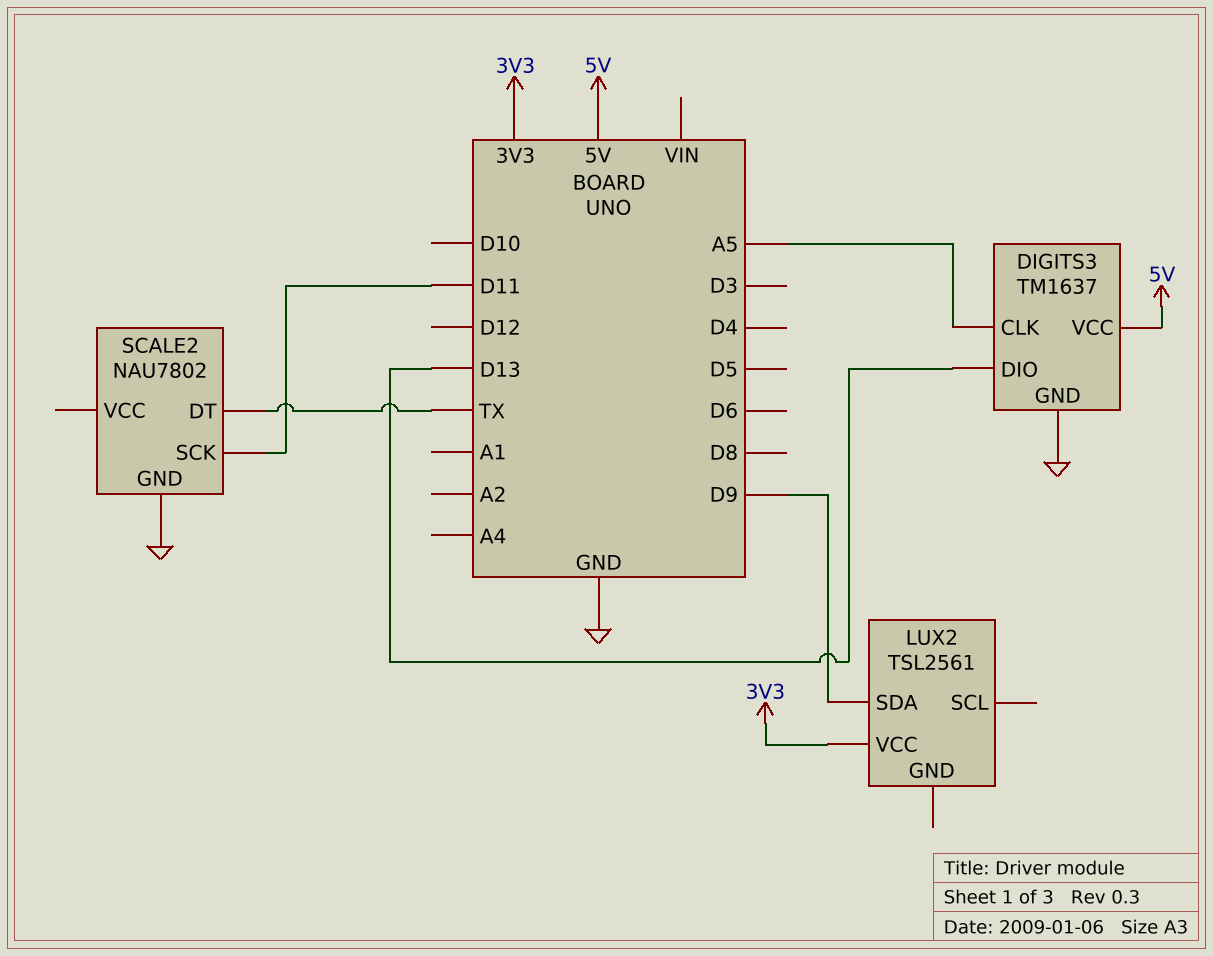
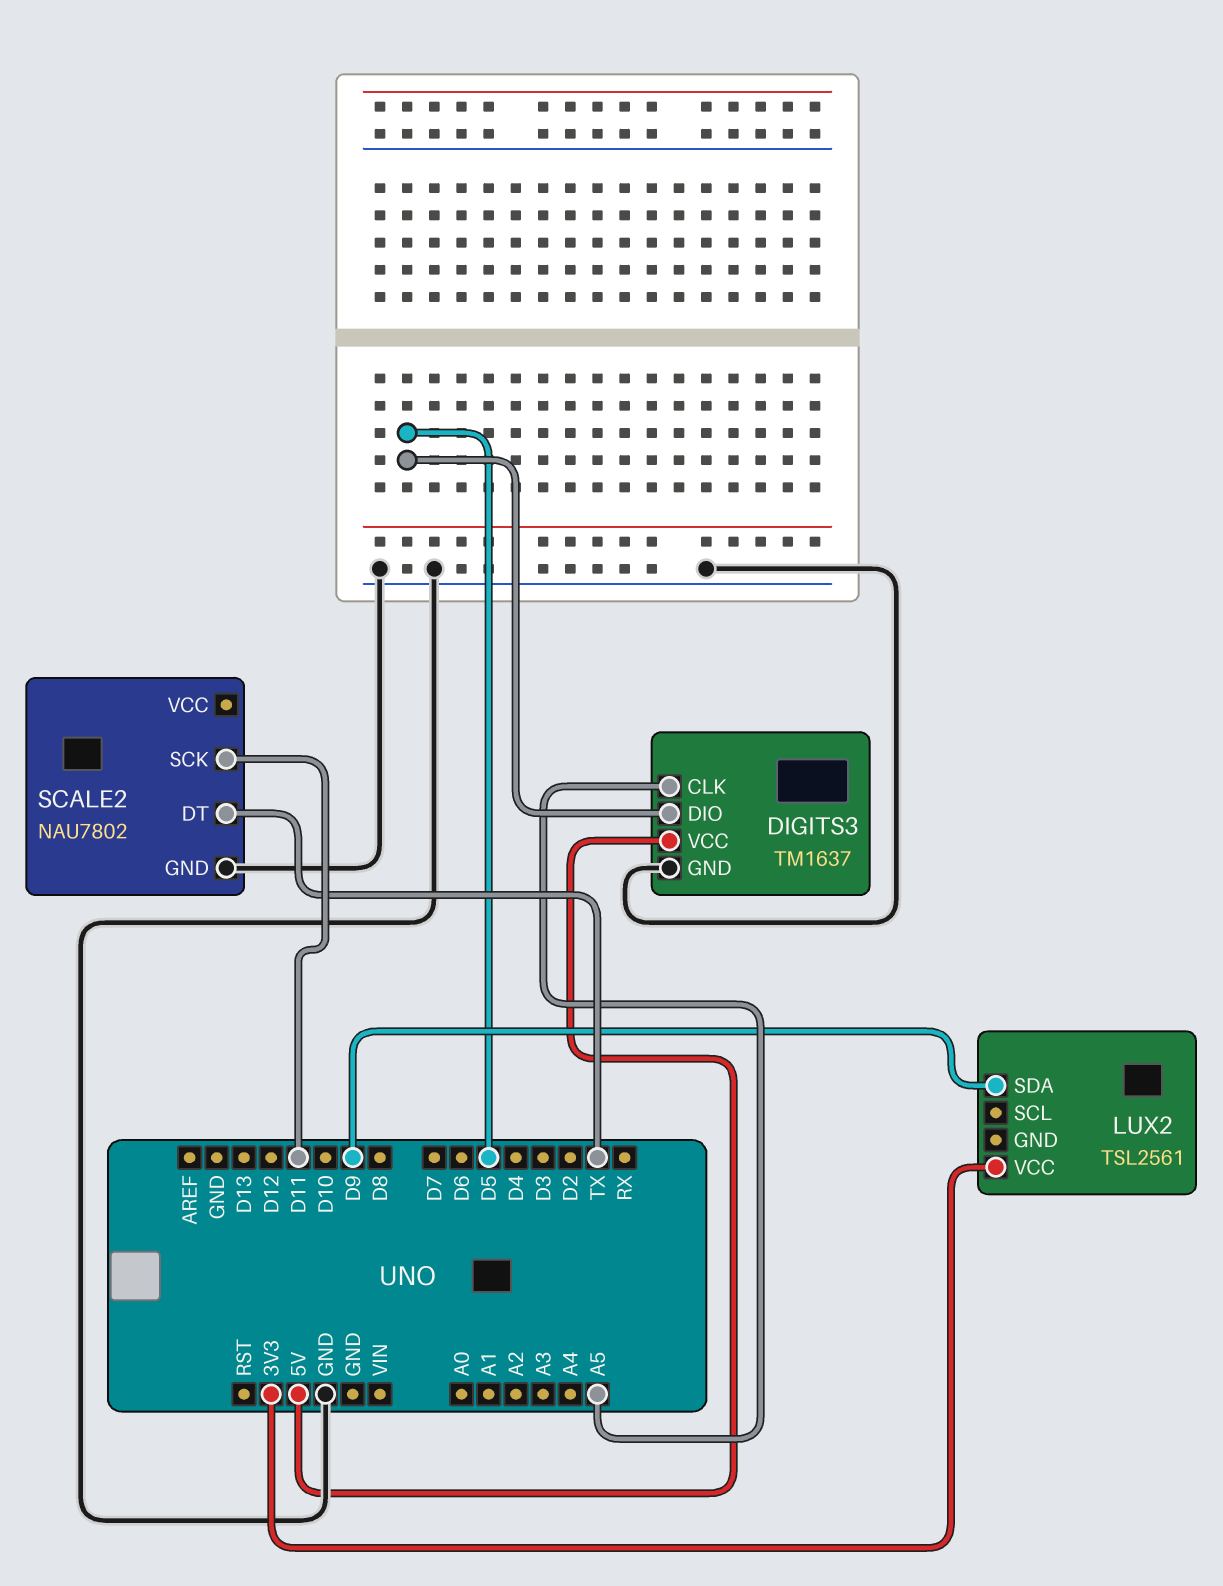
DIGITS3 pin DIO: D13 -> D5

